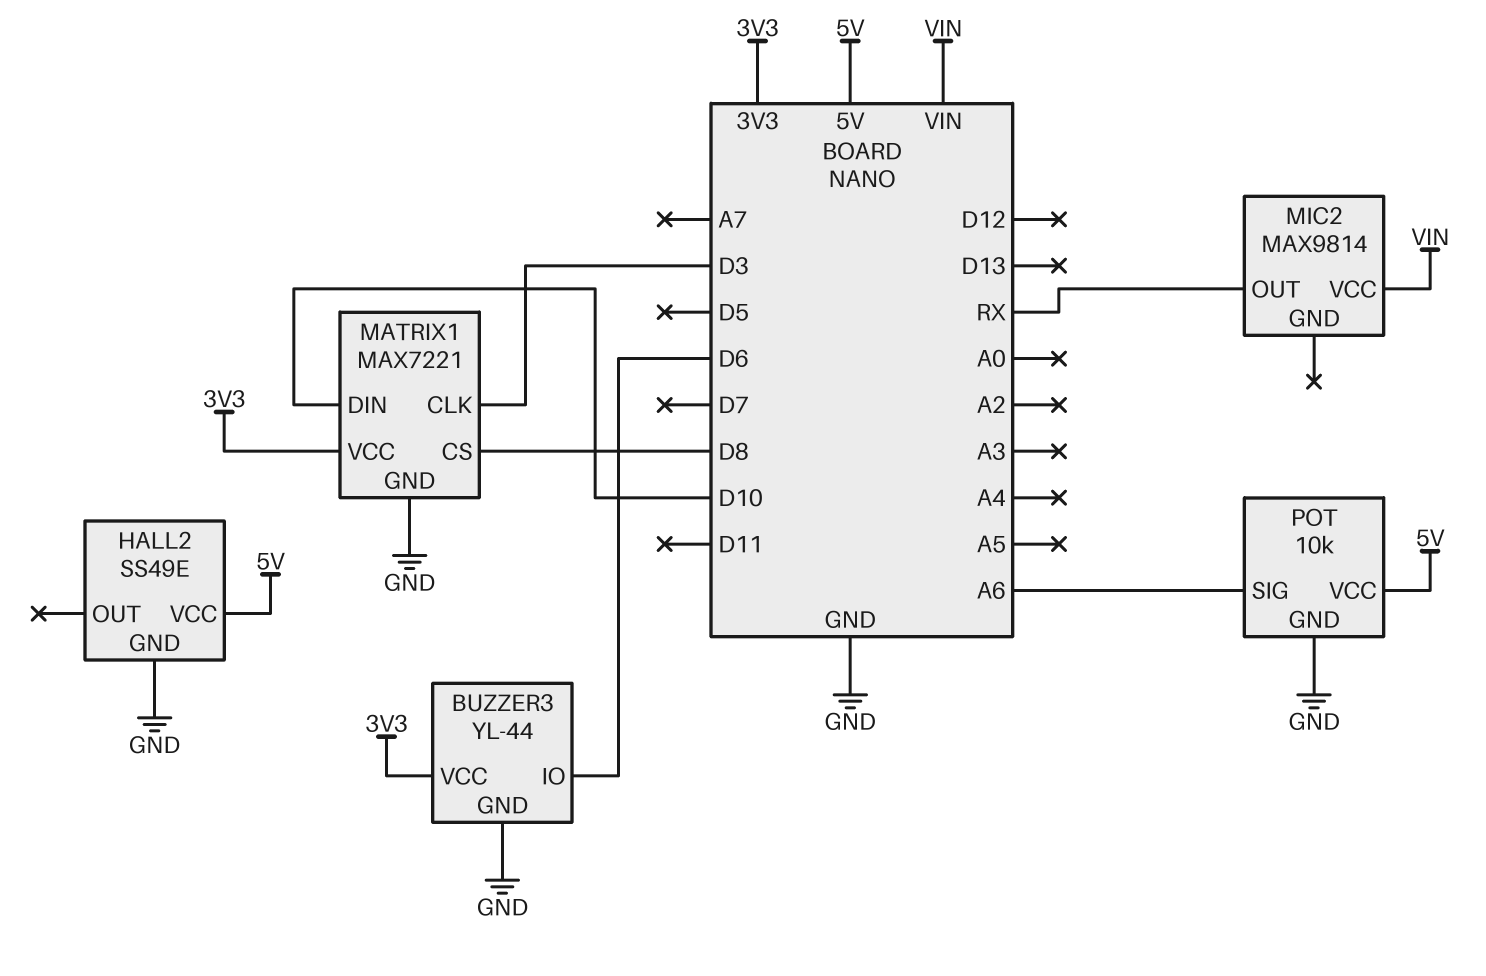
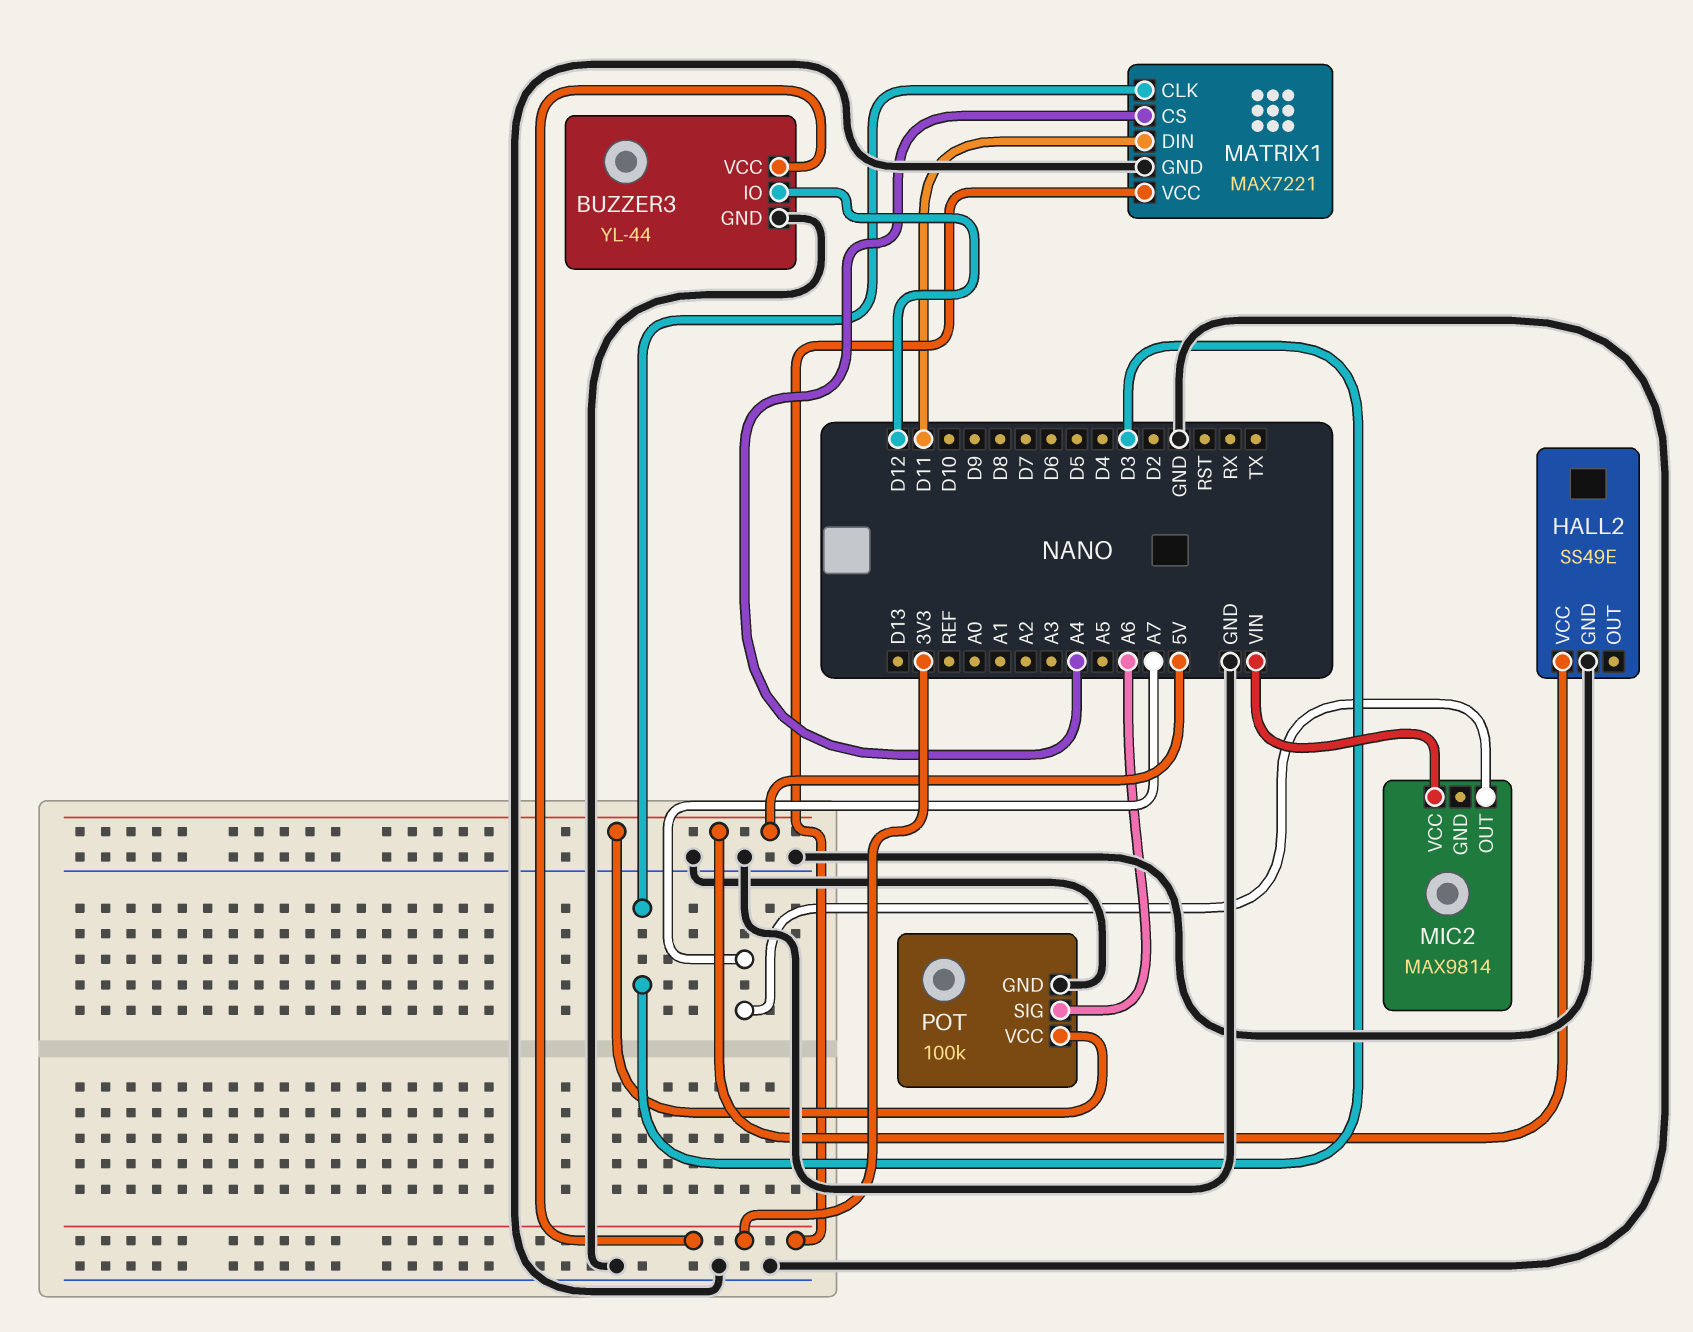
BUZZER3 pin IO: D6 -> D12
MATRIX1 pin CS: D8 -> A4
MATRIX1 pin DIN: D10 -> D11
MIC2 pin OUT: RX -> A7
POT: 10k -> 100k

